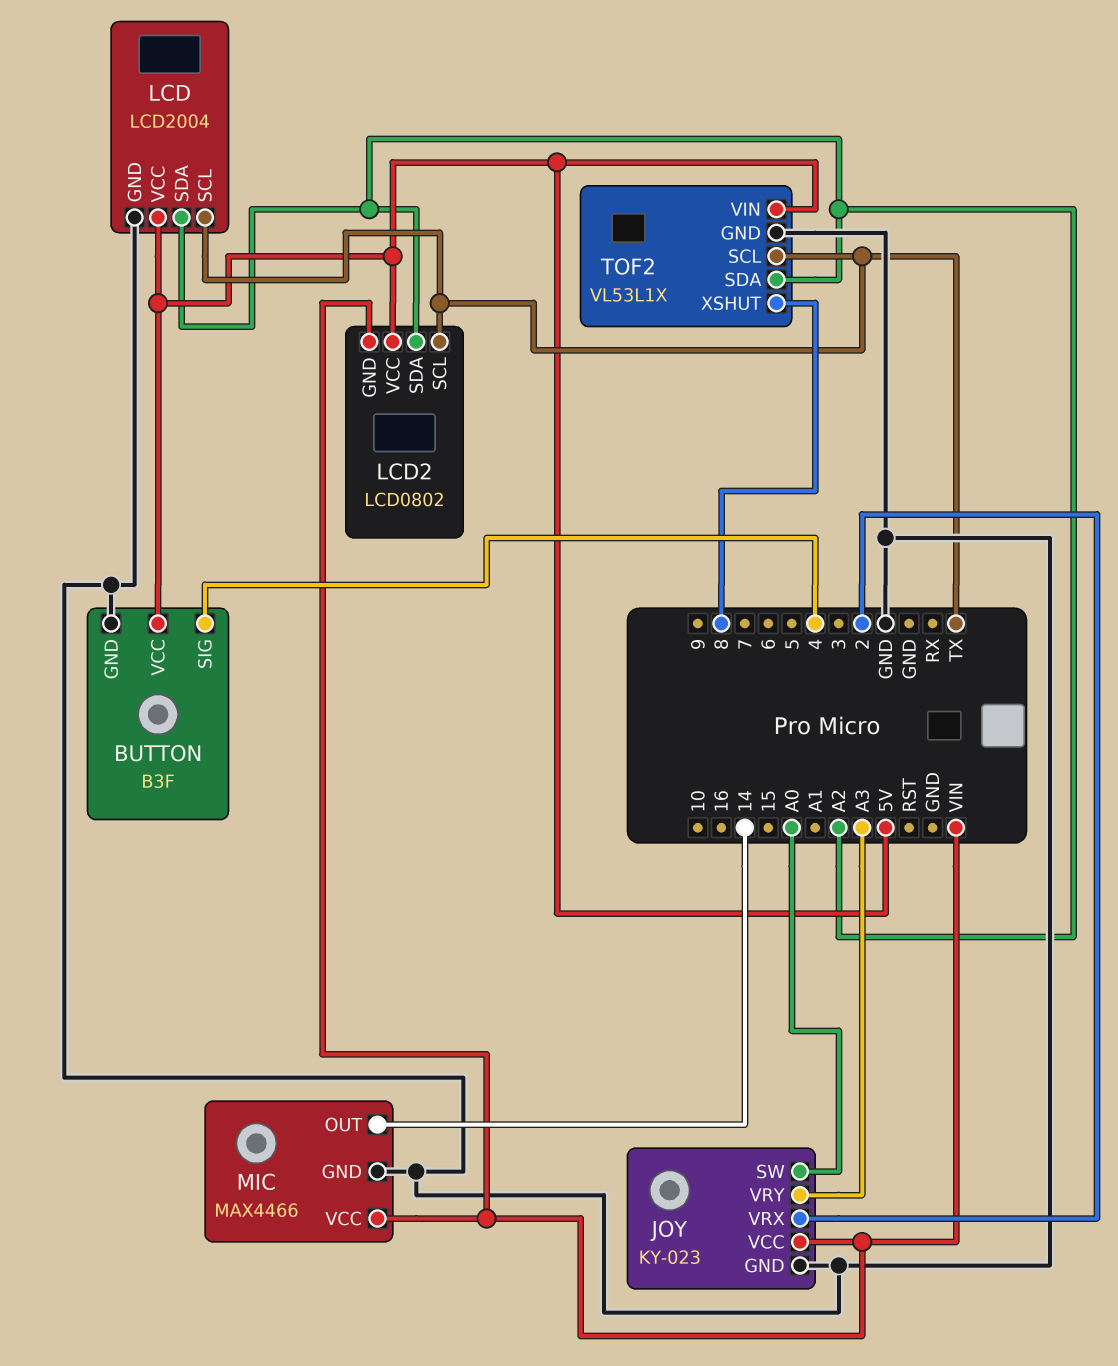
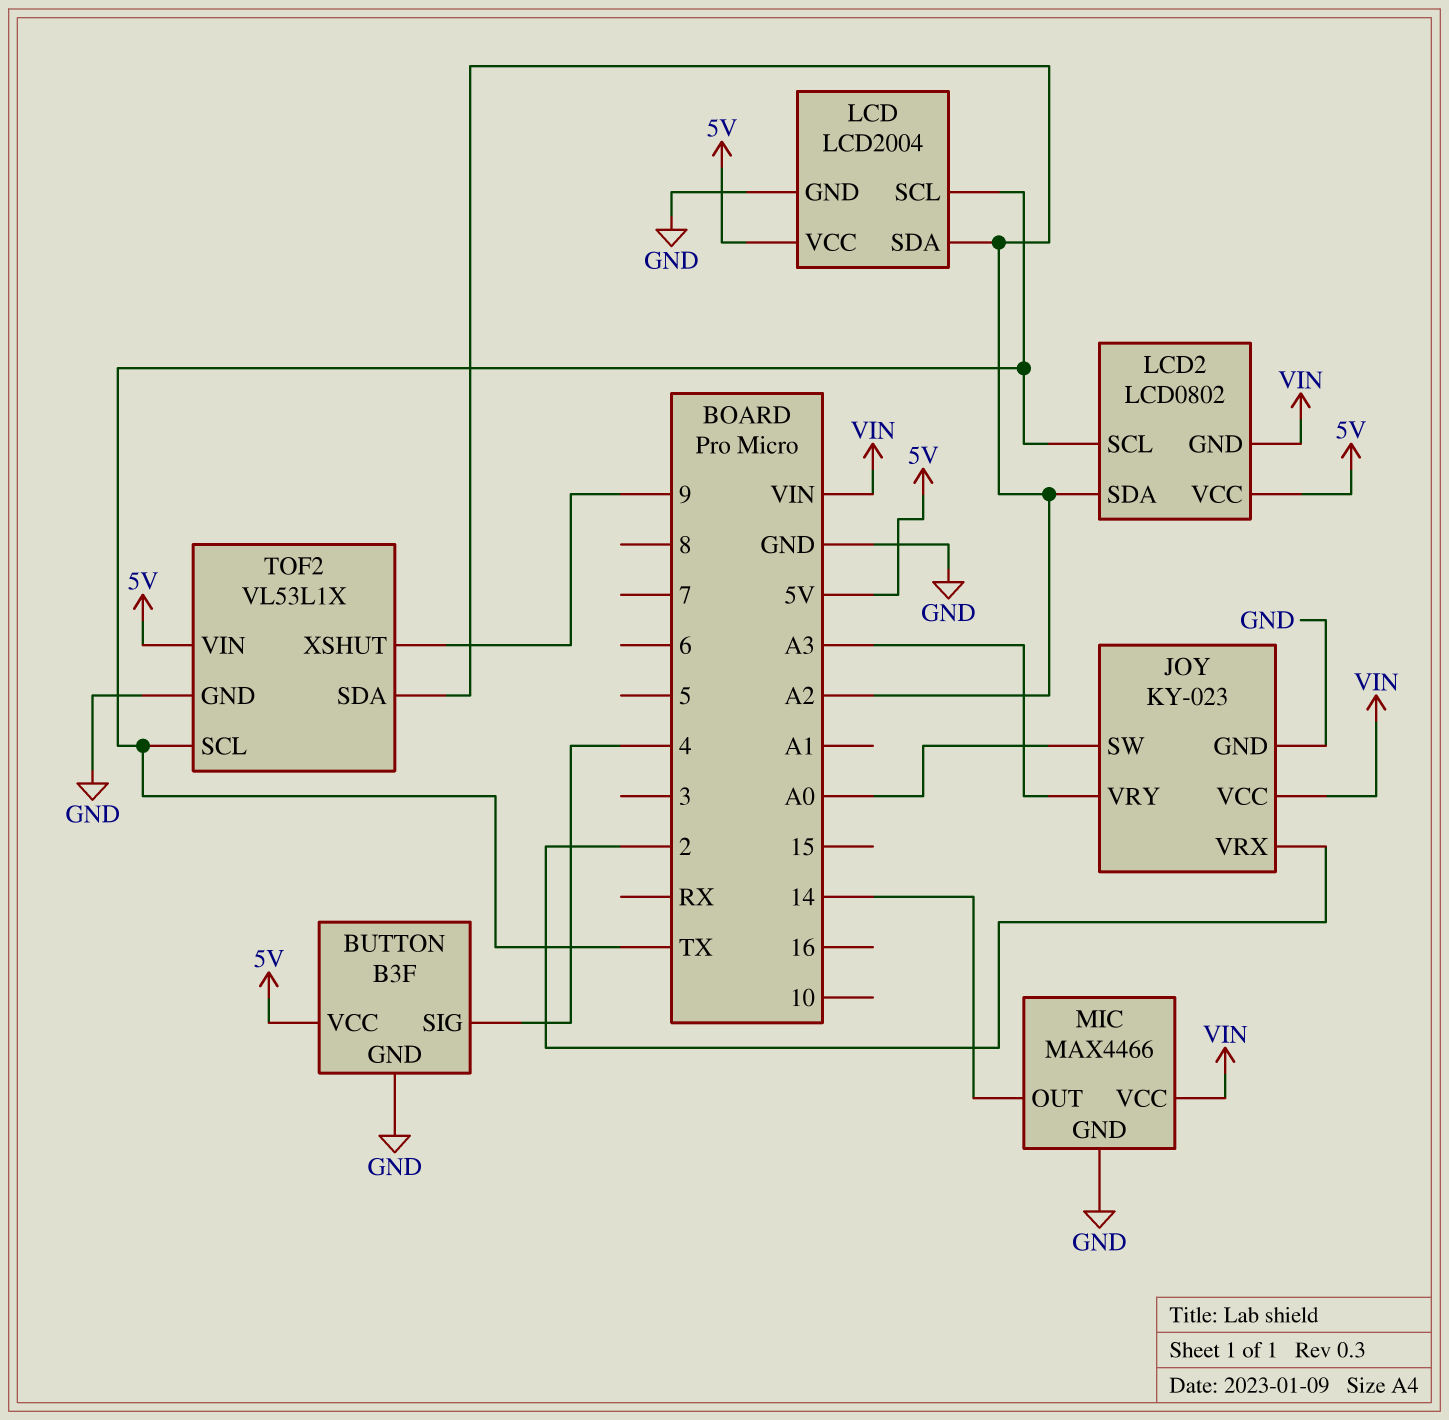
TOF2 pin XSHUT: 8 -> 9

